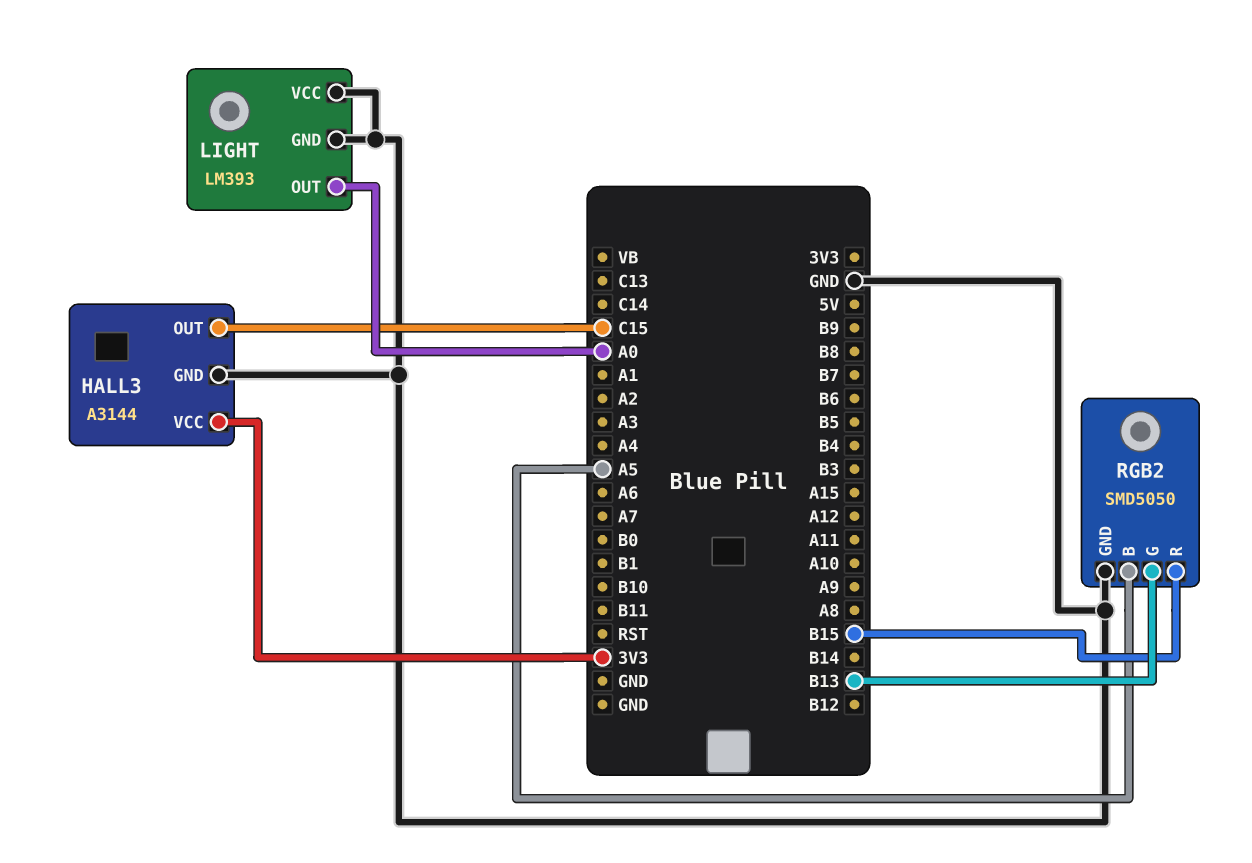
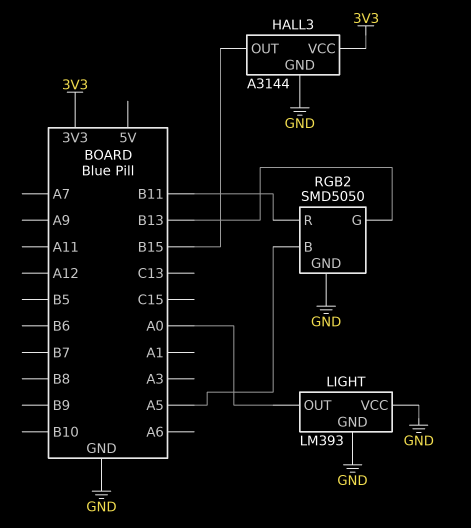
HALL3 pin OUT: C15 -> B15
RGB2 pin R: B15 -> B11

